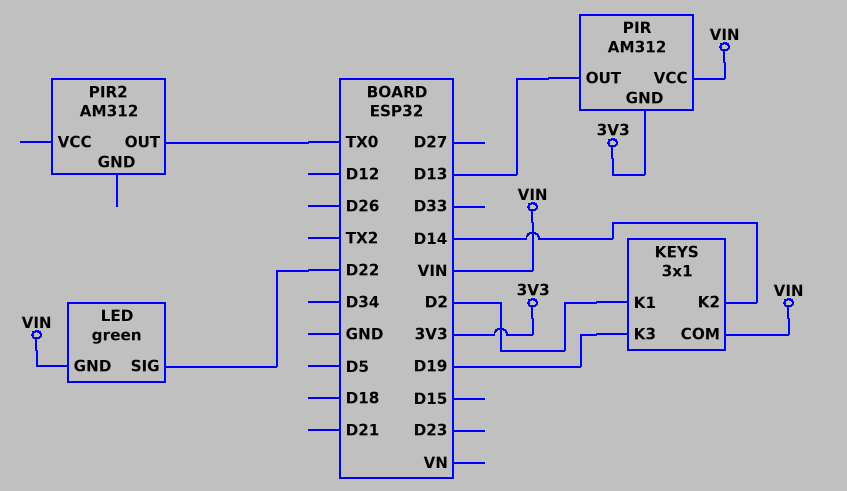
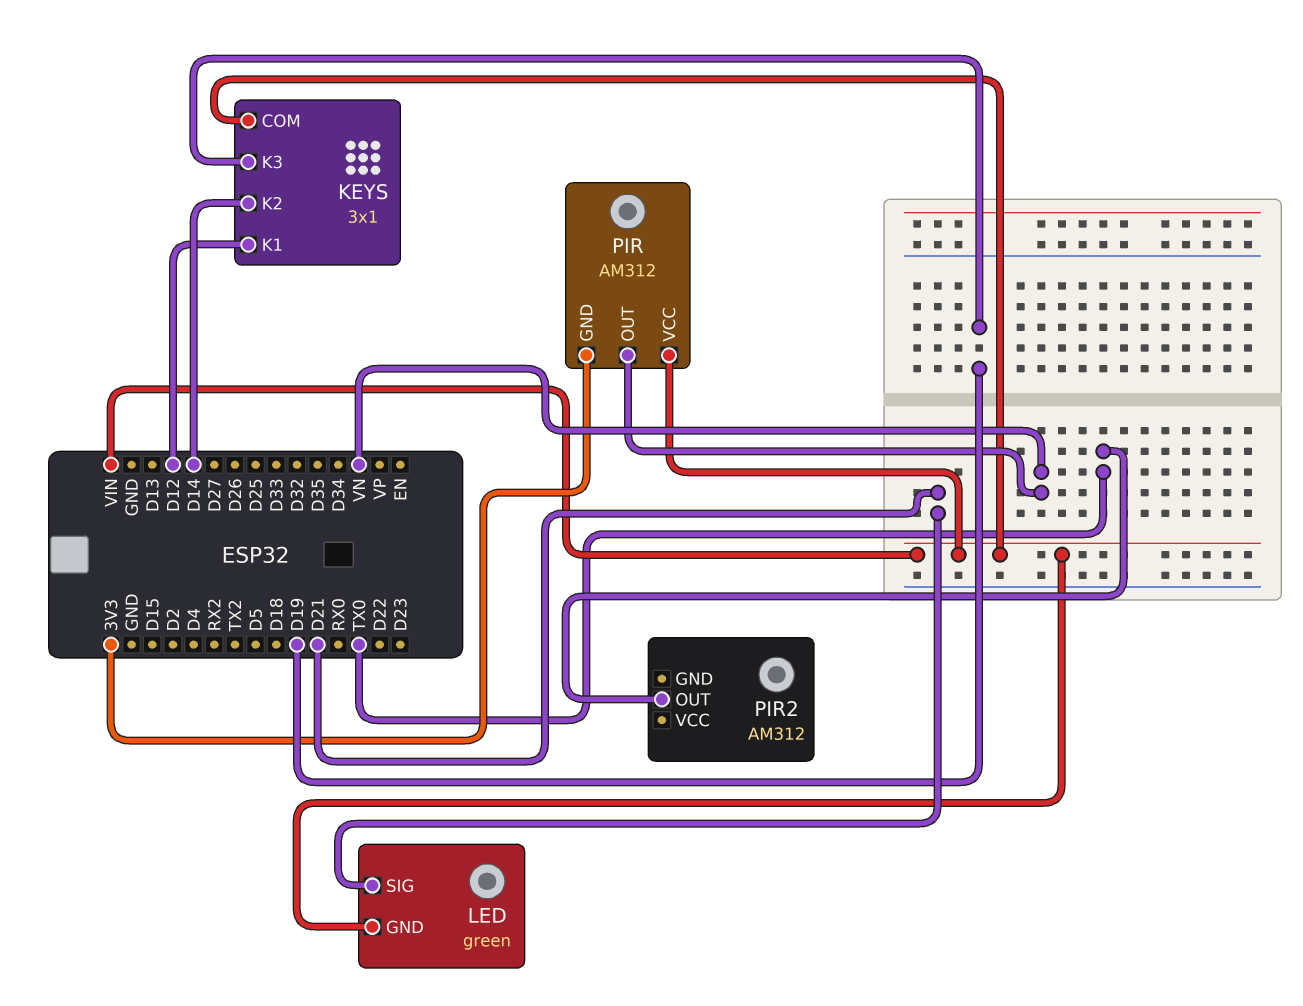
KEYS pin K1: D2 -> D12
LED pin SIG: D22 -> D21
PIR pin OUT: D13 -> VN

